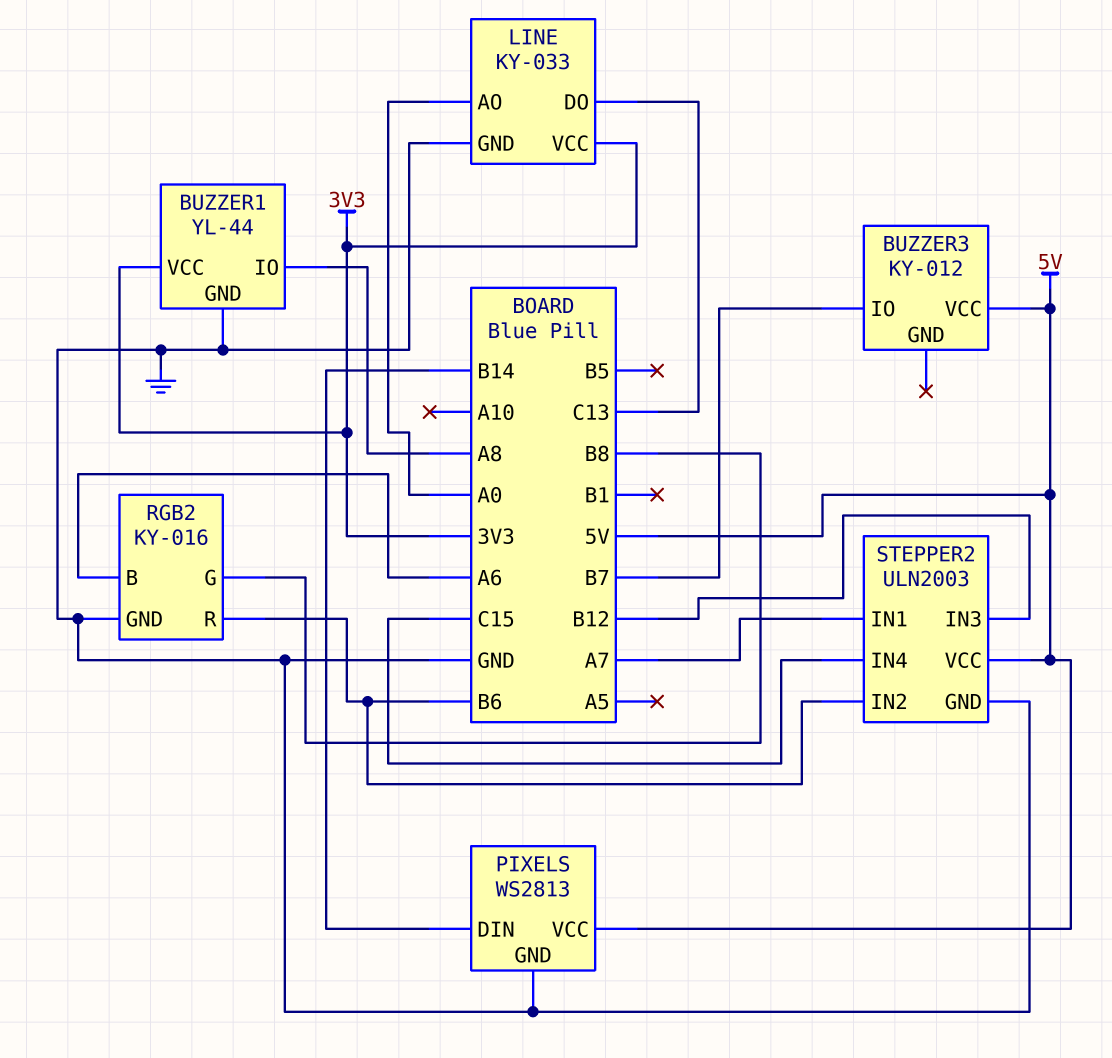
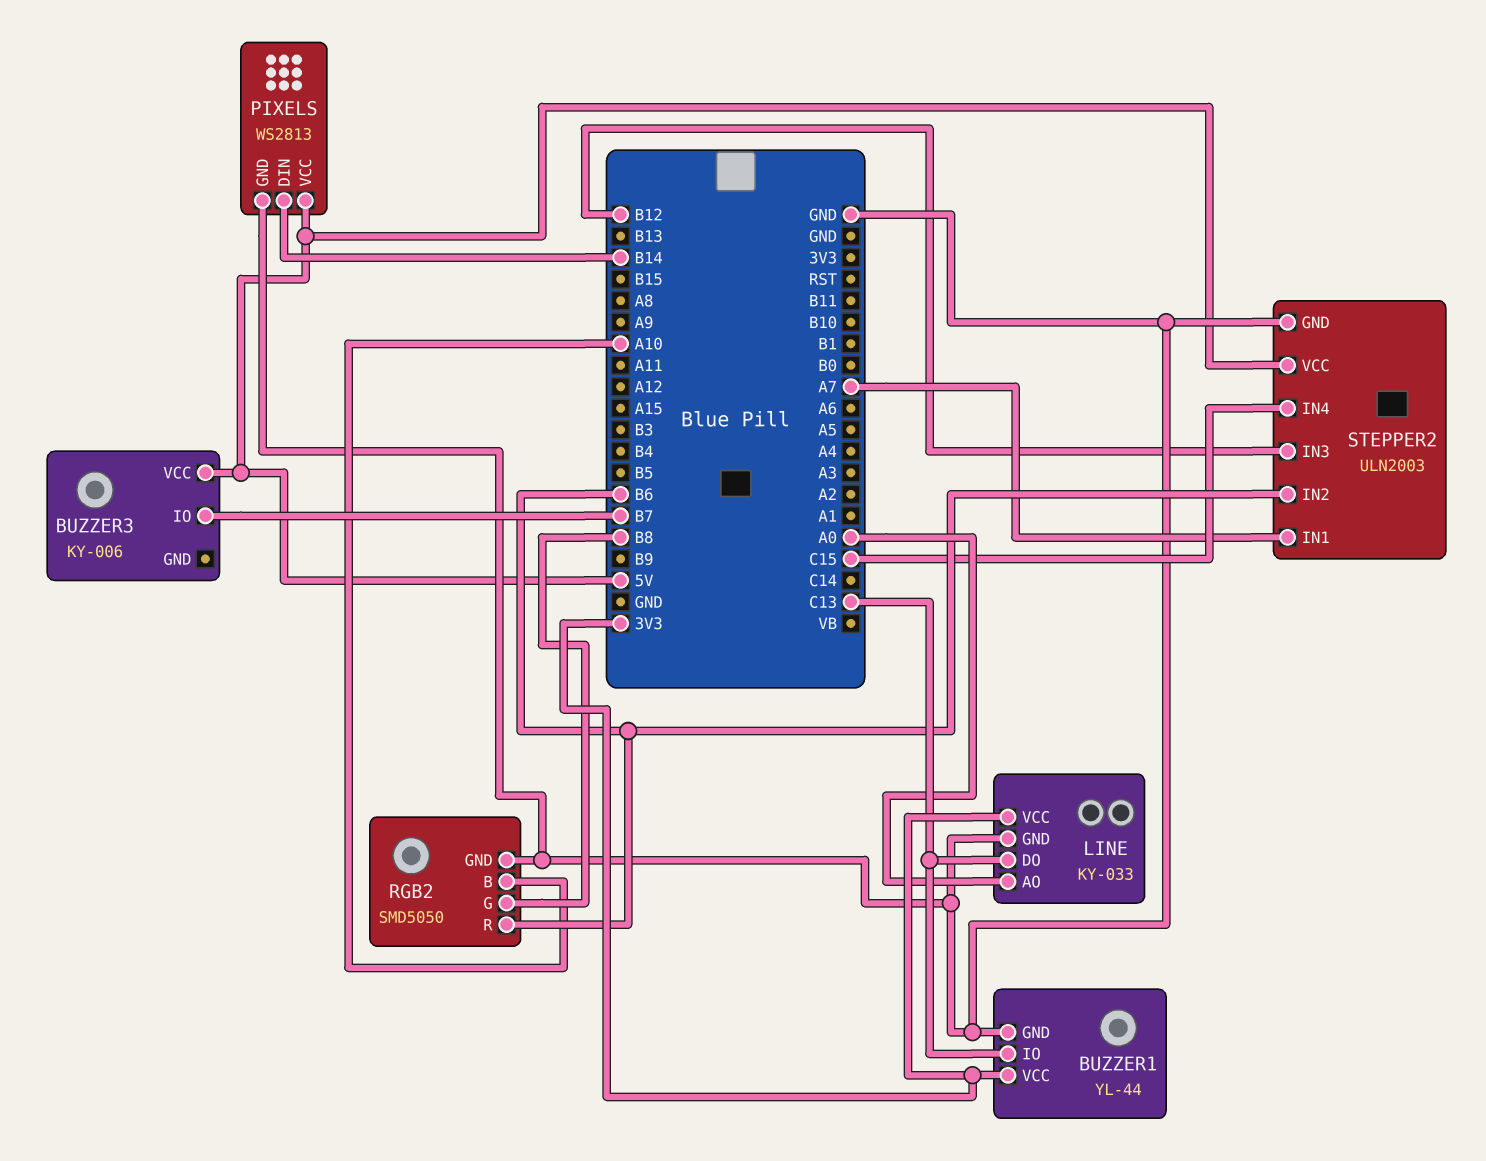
BUZZER1 pin IO: A8 -> C13
BUZZER3: KY-012 -> KY-006
RGB2: KY-016 -> SMD5050
RGB2 pin B: A6 -> A10

